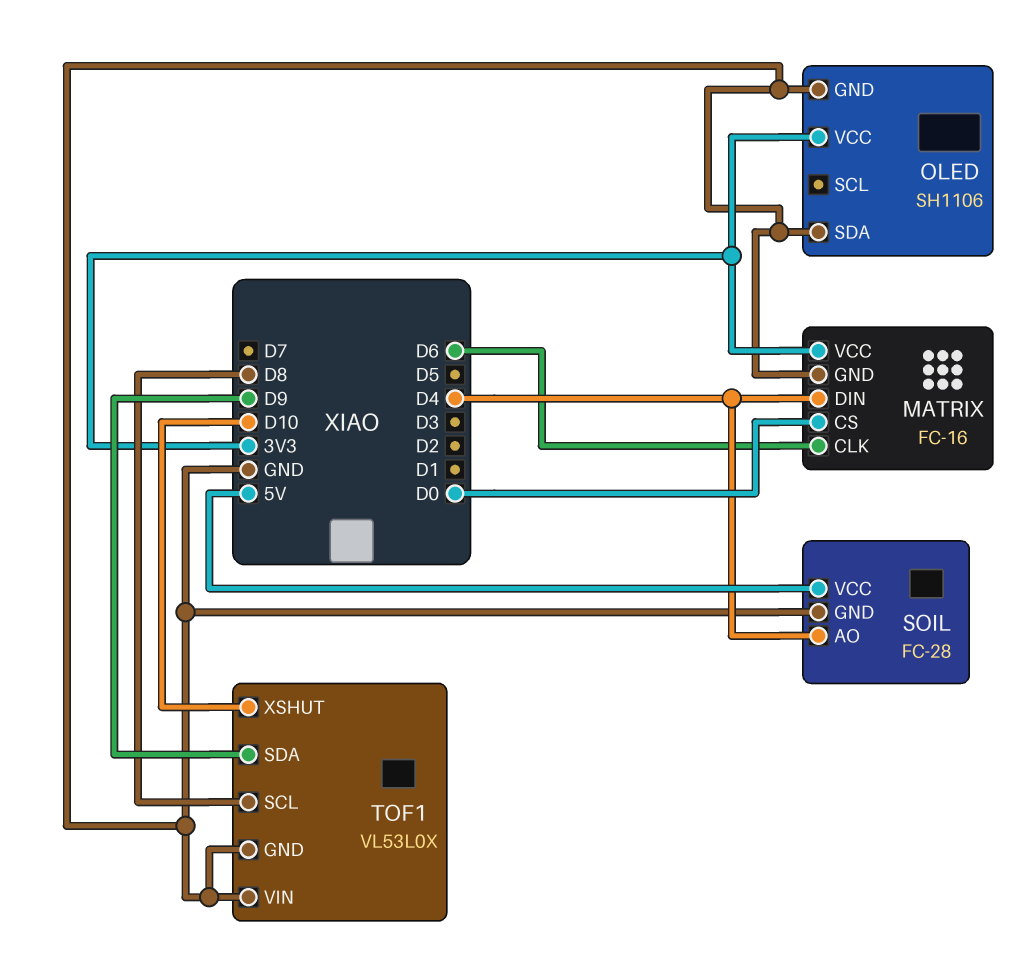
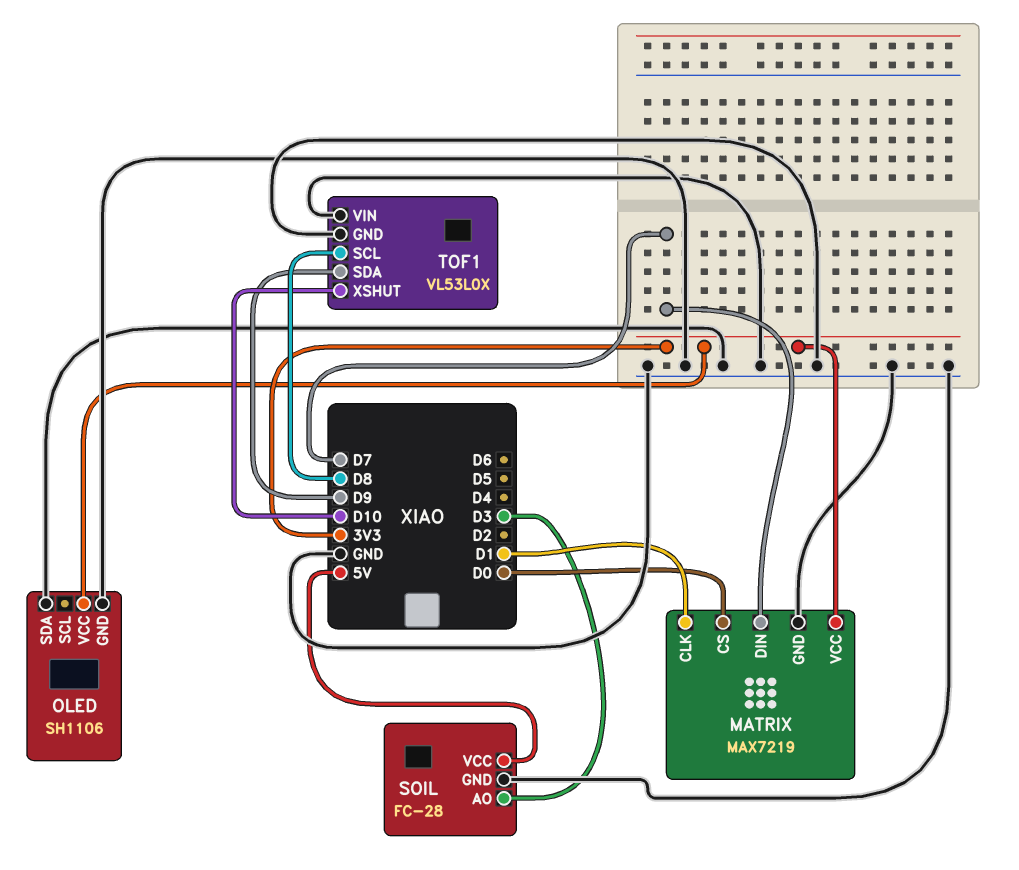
MATRIX: FC-16 -> MAX7219
MATRIX pin CLK: D6 -> D1
MATRIX pin DIN: D4 -> D7
SOIL pin AO: D4 -> D3

